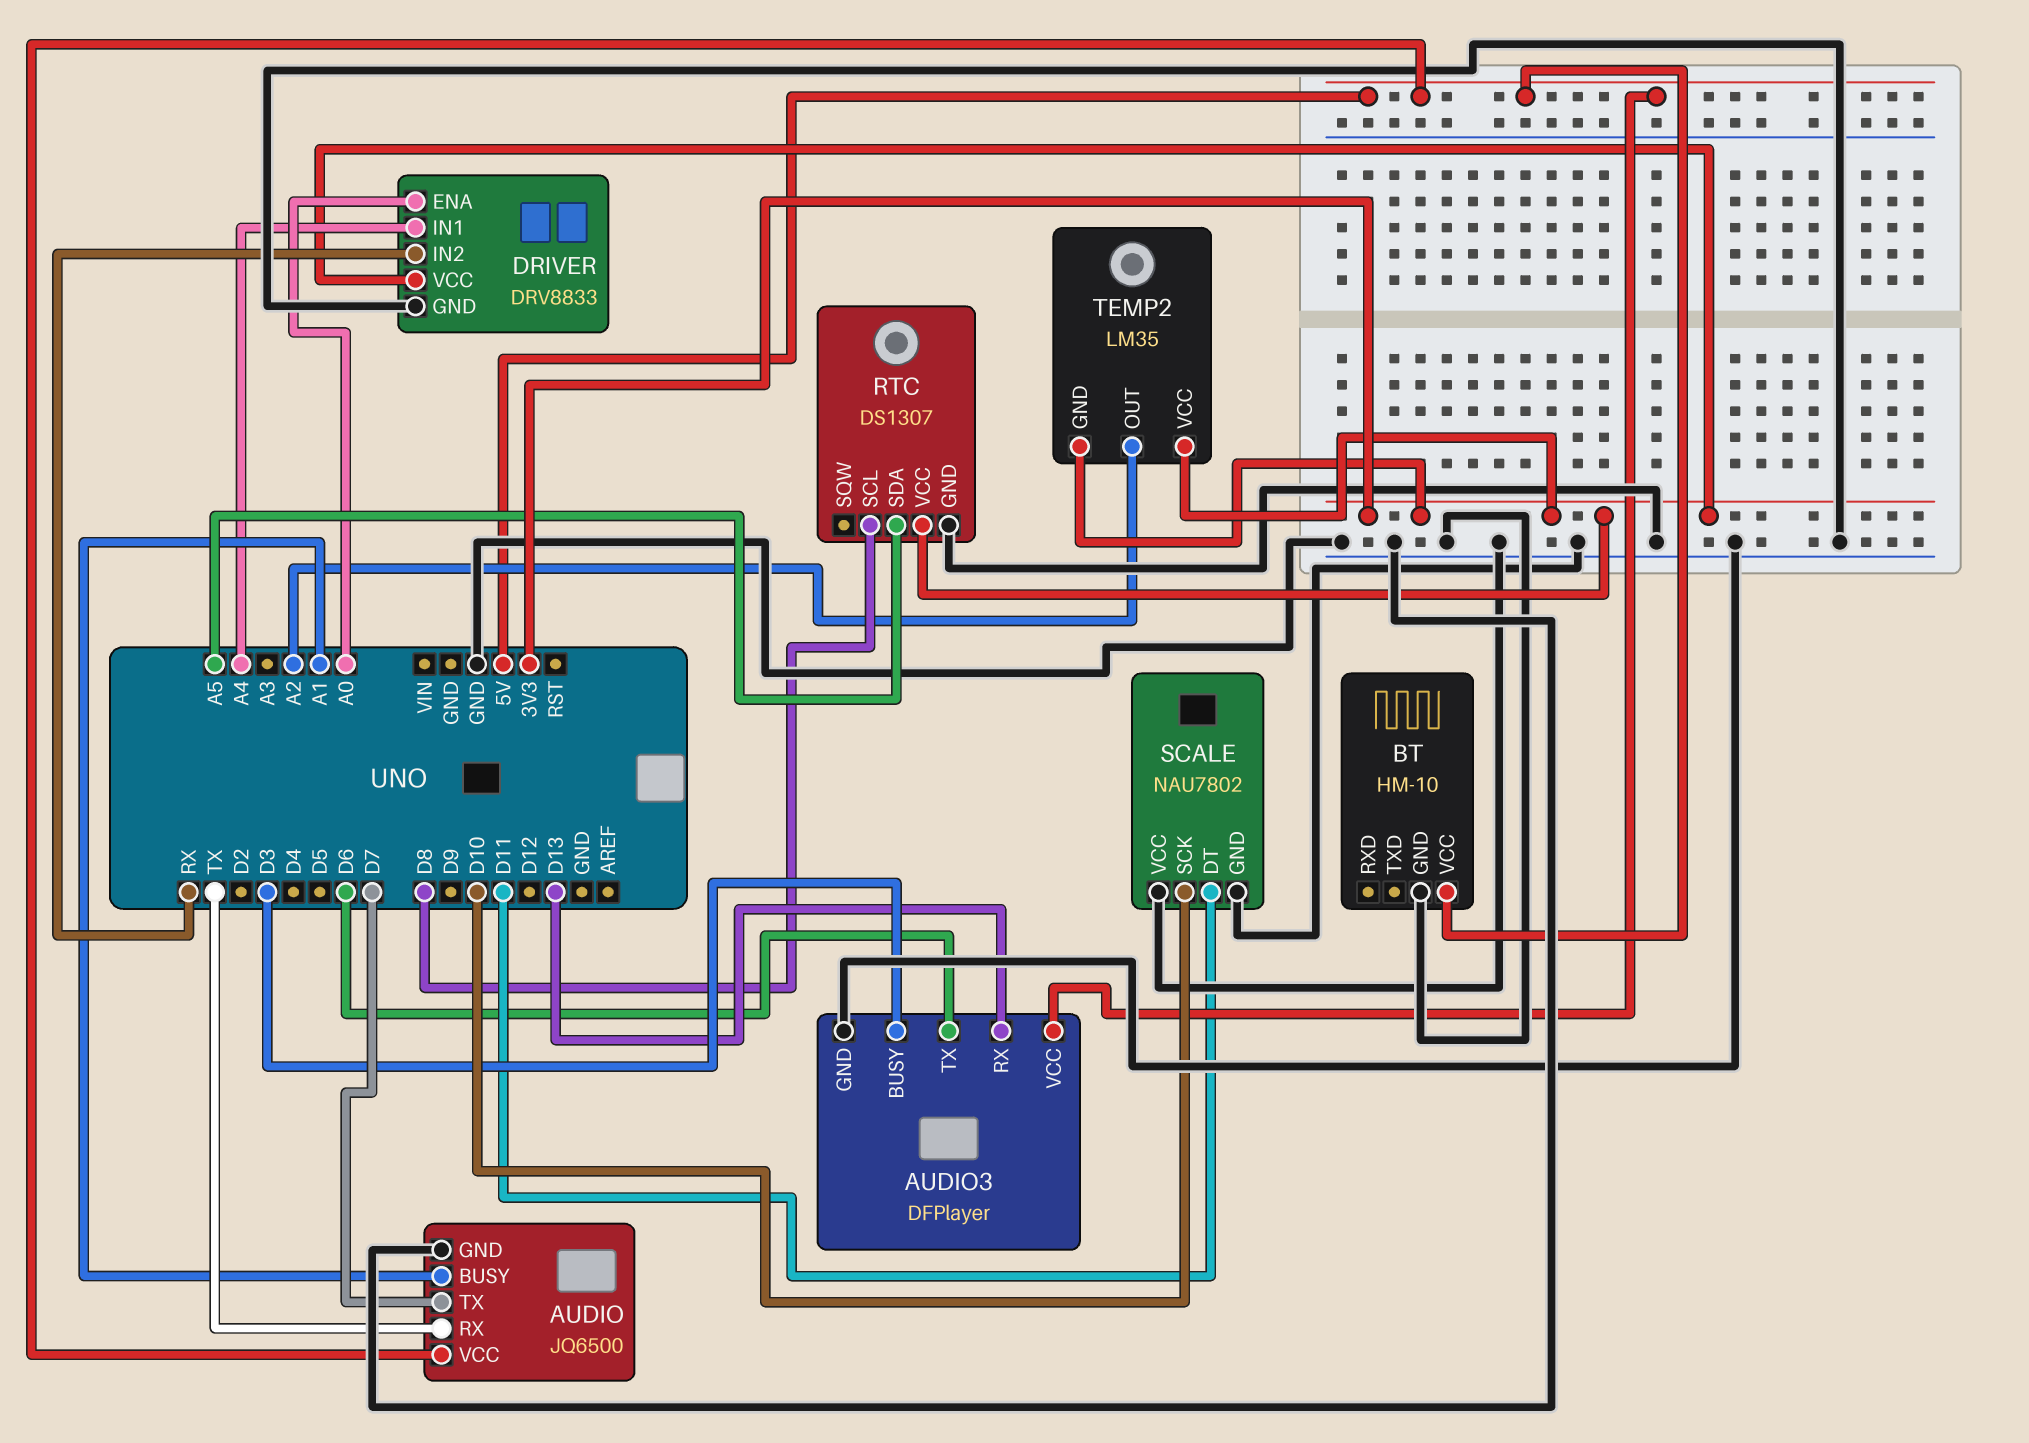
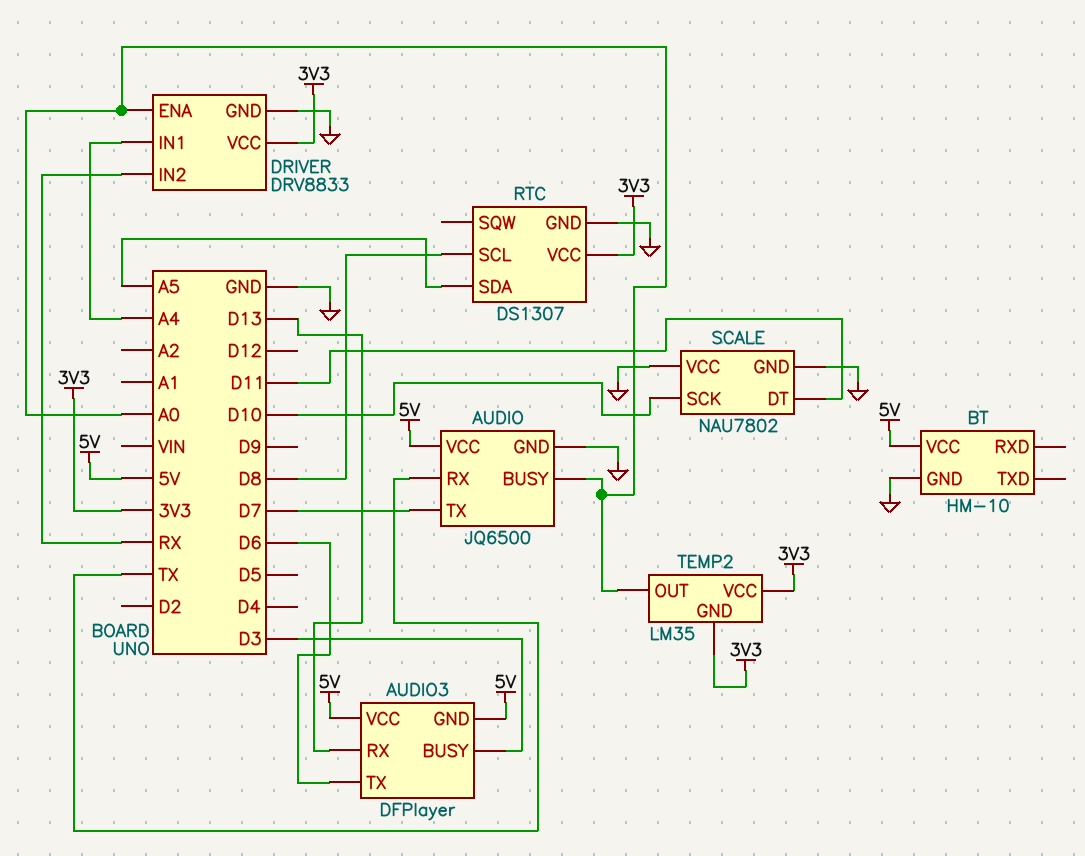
AUDIO pin BUSY: A1 -> A0
AUDIO3 pin GND: GND -> 5V
TEMP2 pin OUT: A2 -> A0

